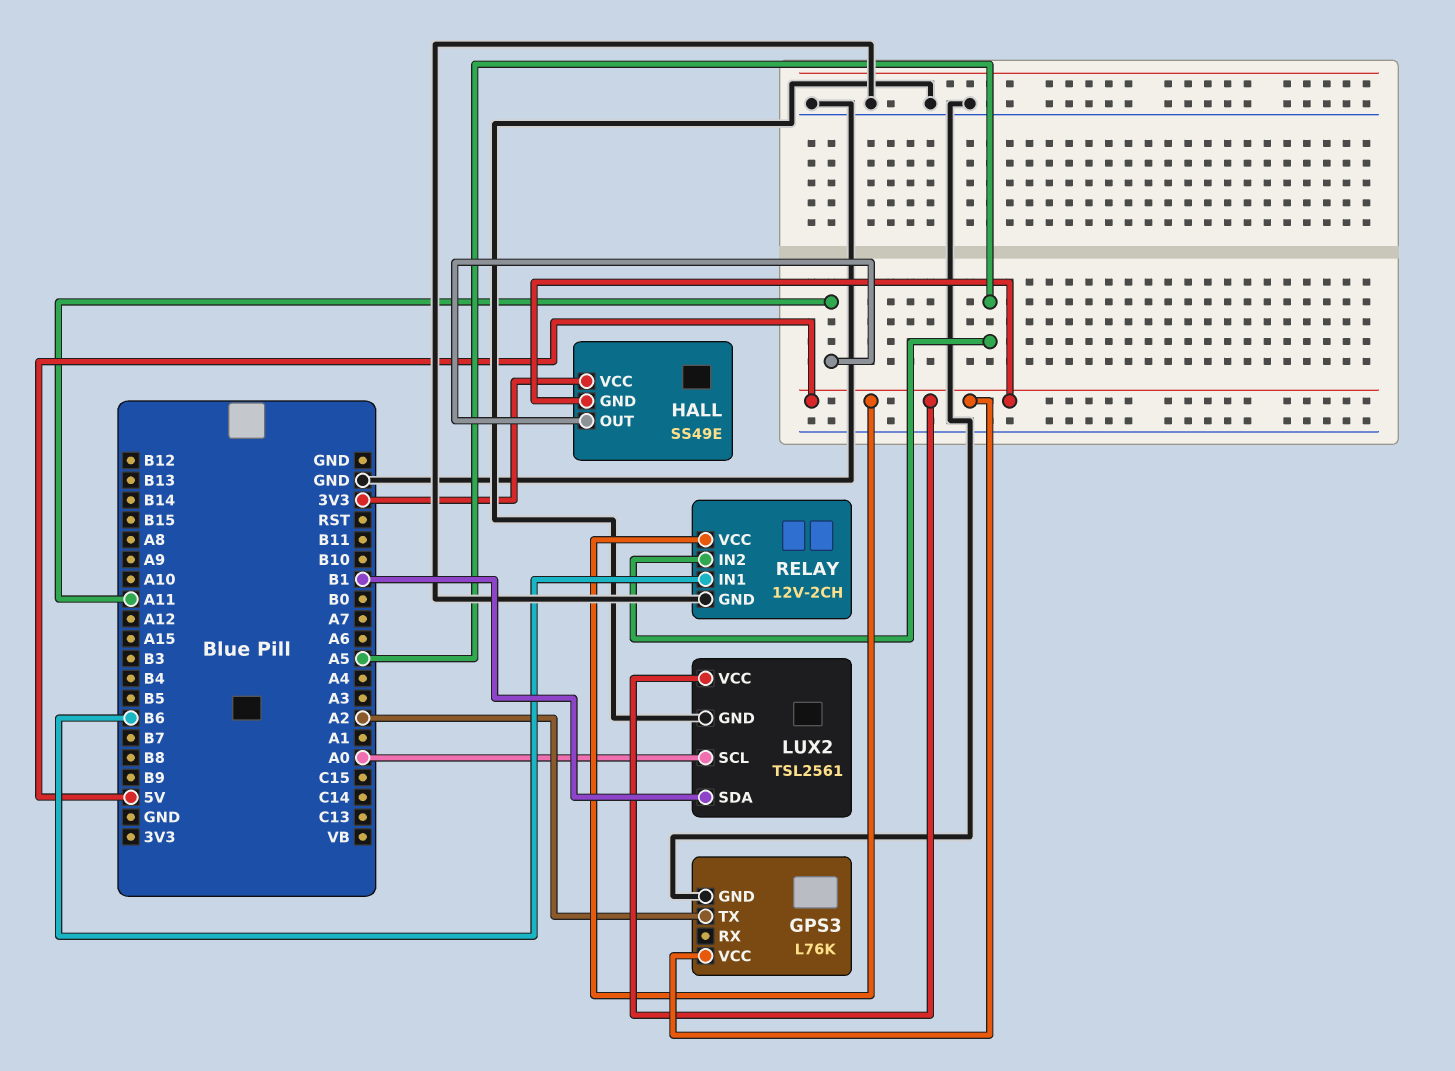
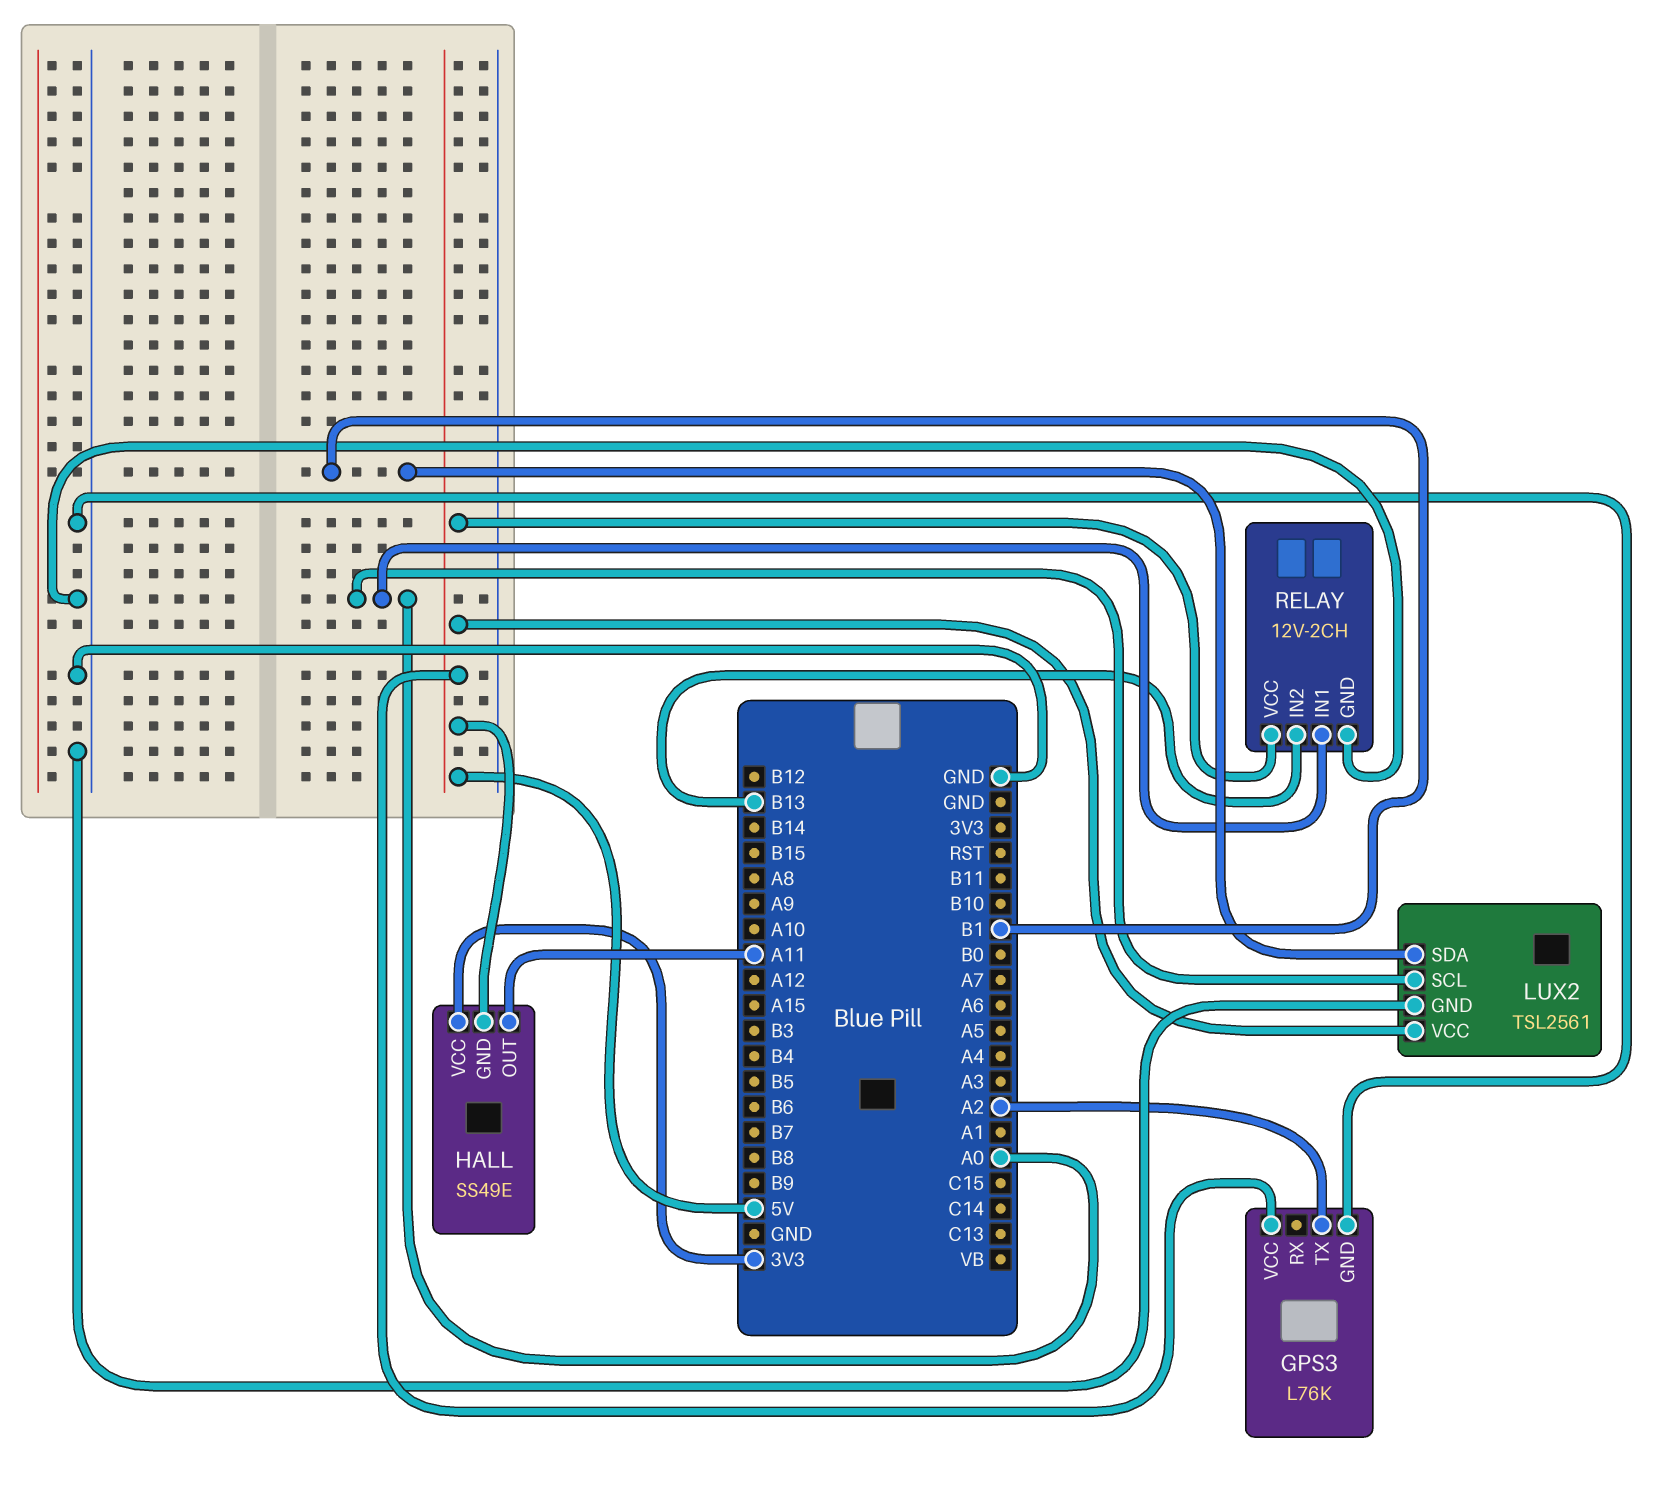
RELAY pin IN1: B6 -> A0
RELAY pin IN2: A5 -> B13

